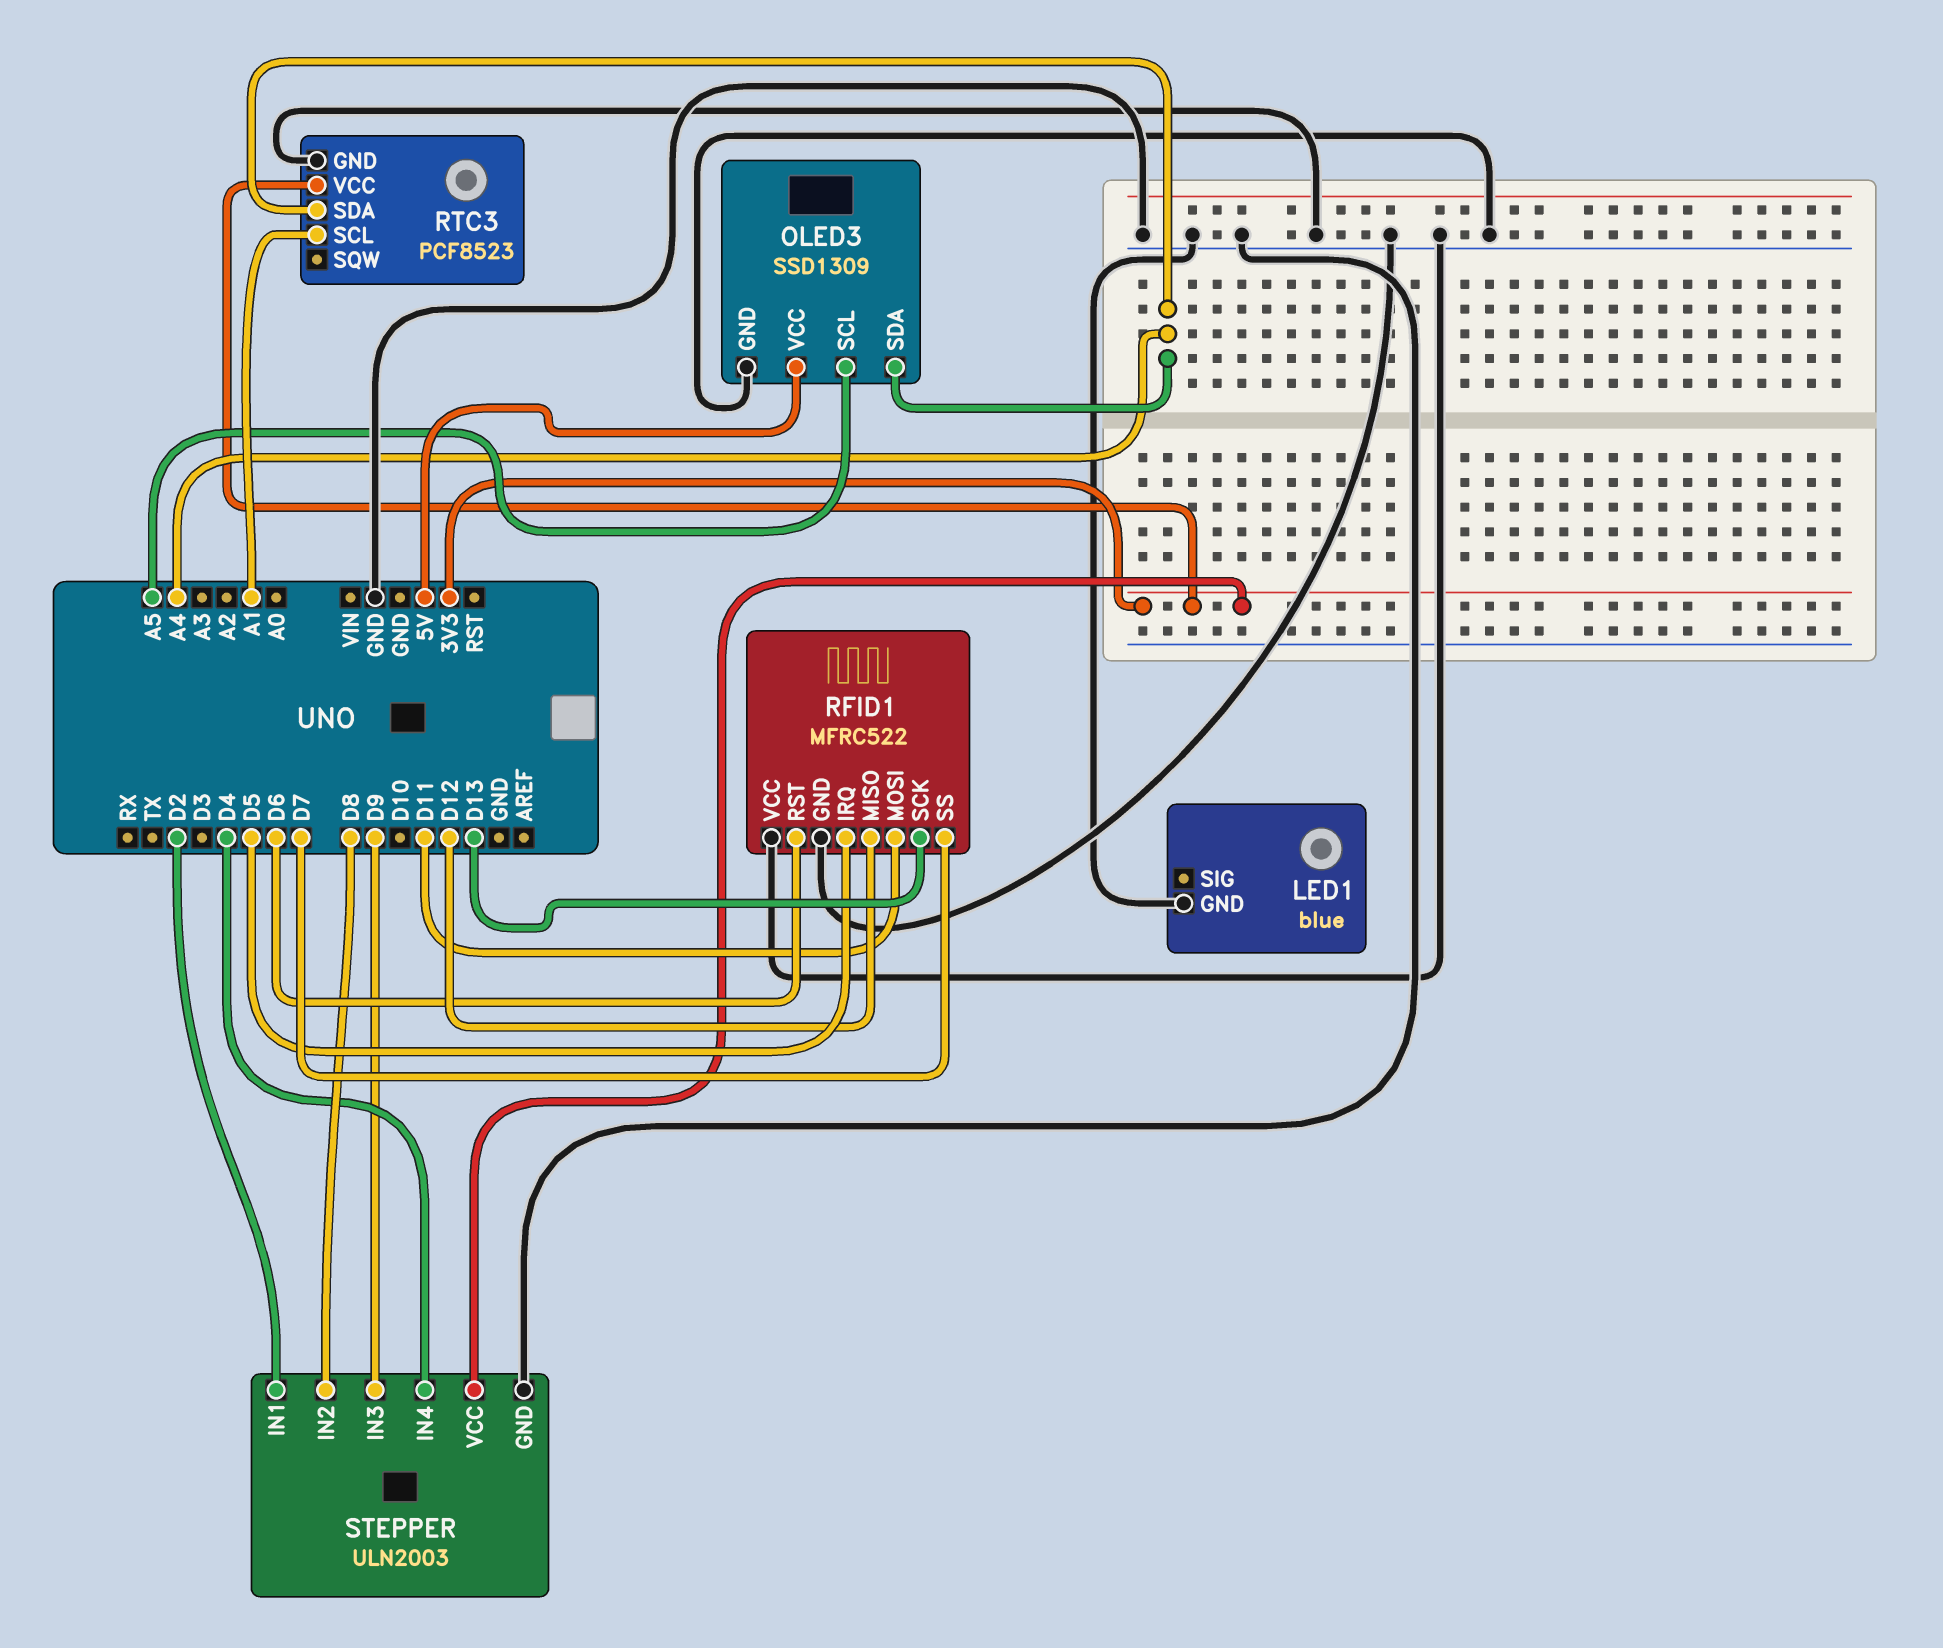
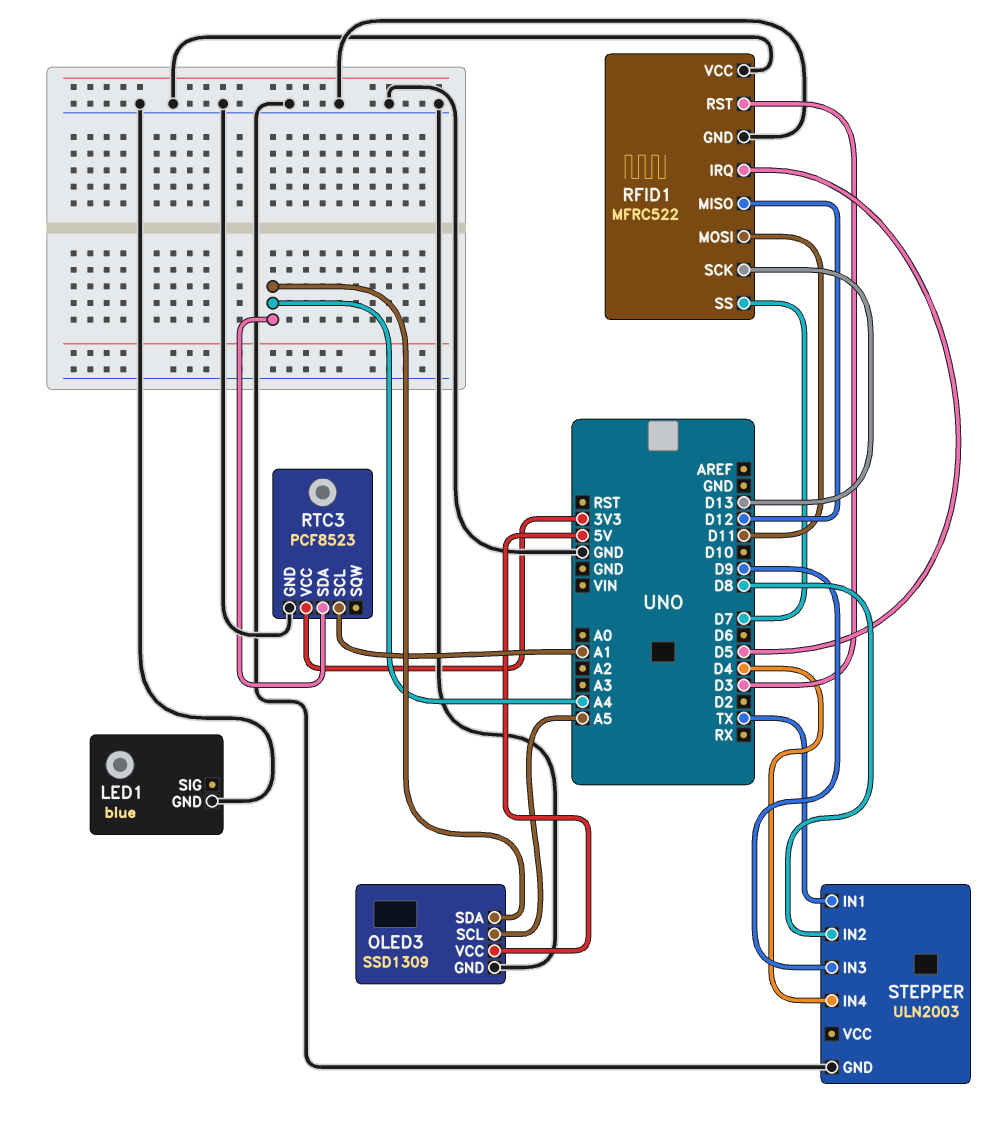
RFID1 pin RST: D6 -> D3
STEPPER pin IN1: D2 -> TX
STEPPER pin VCC: 3V3 -> none

